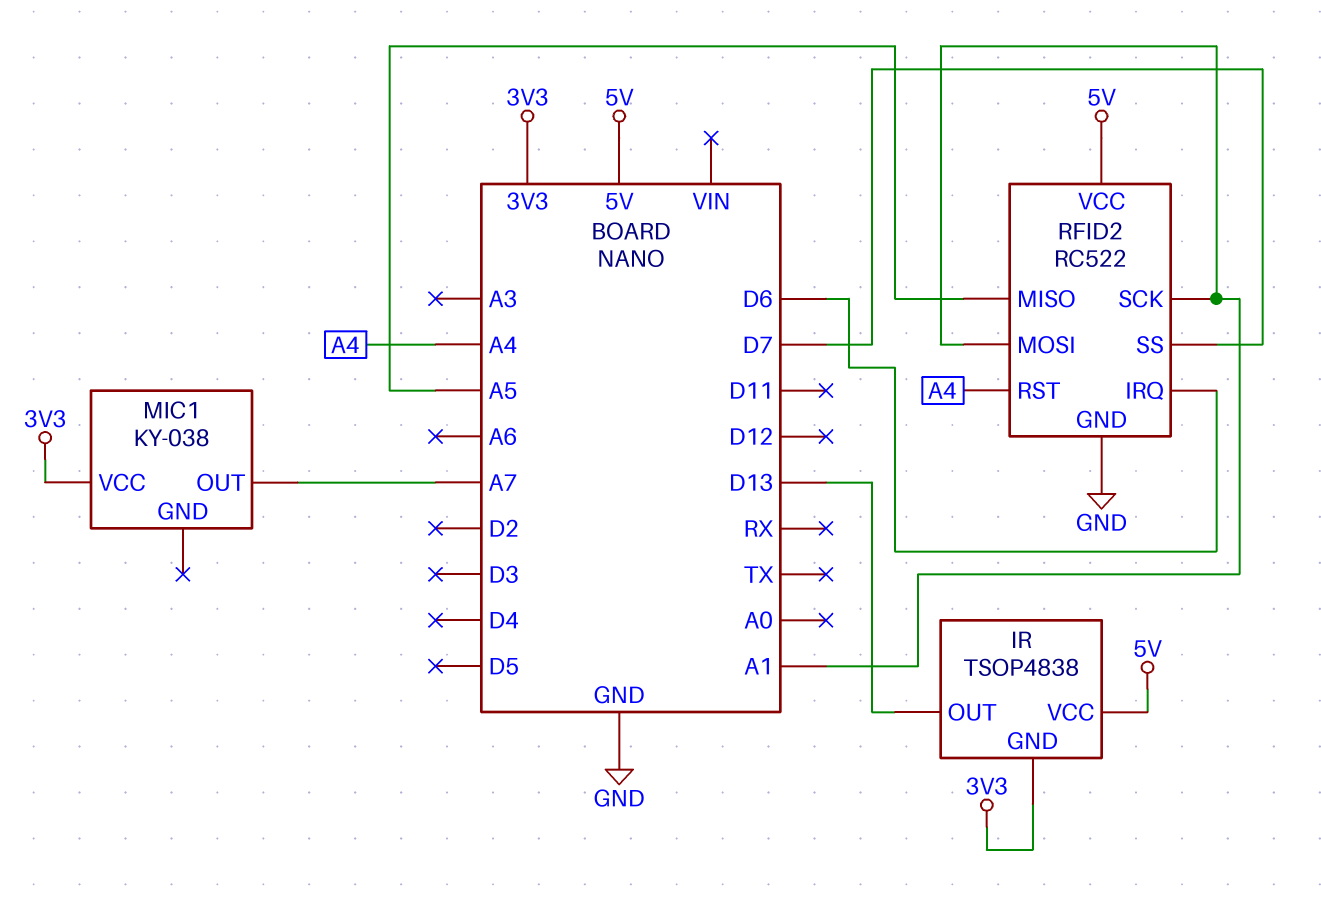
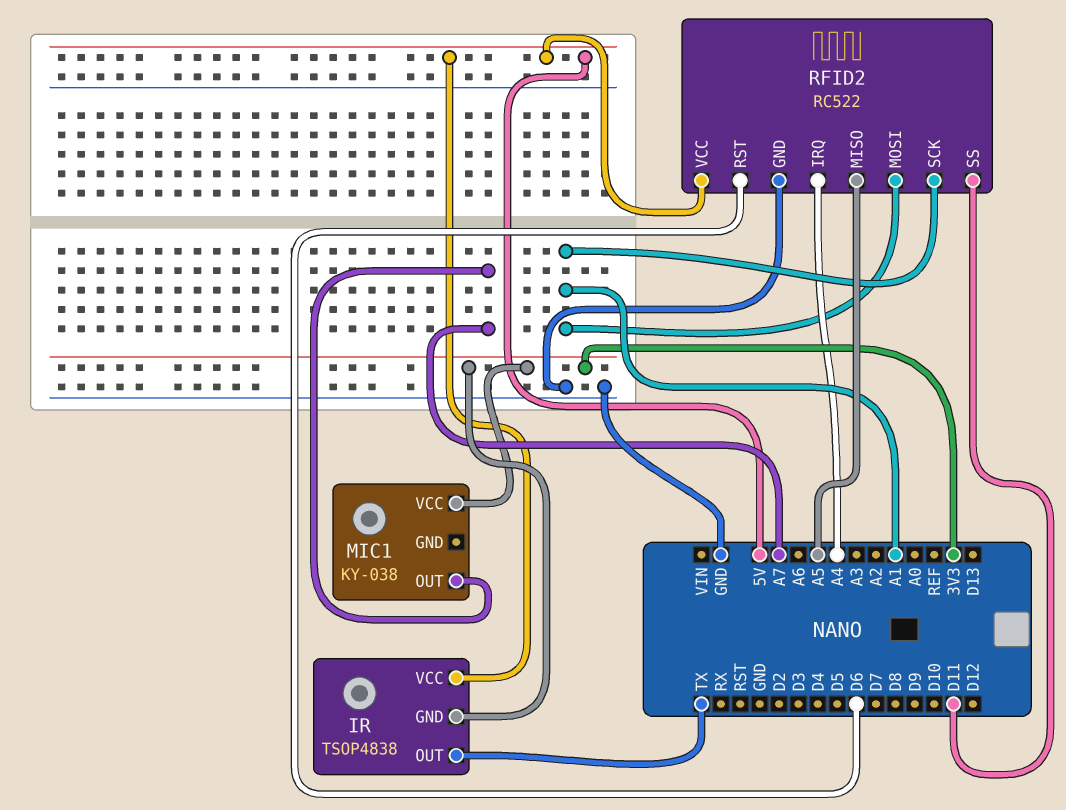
IR pin OUT: D13 -> TX
RFID2 pin IRQ: D6 -> A4
RFID2 pin RST: A4 -> D6
RFID2 pin SS: D7 -> D11

